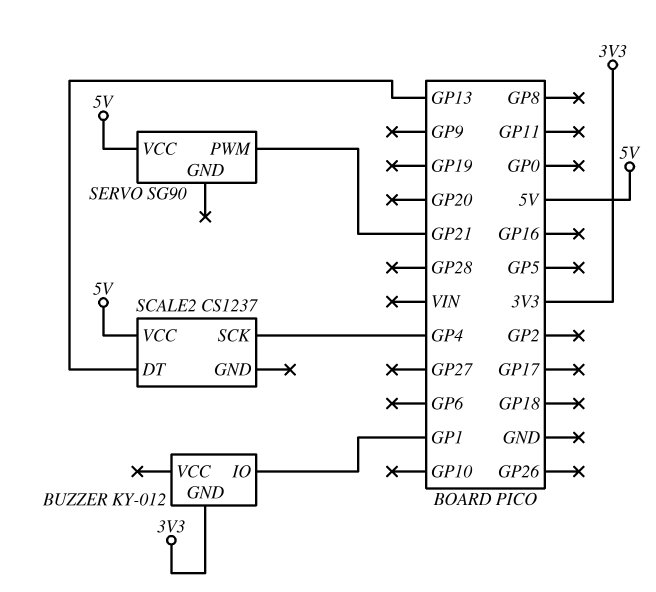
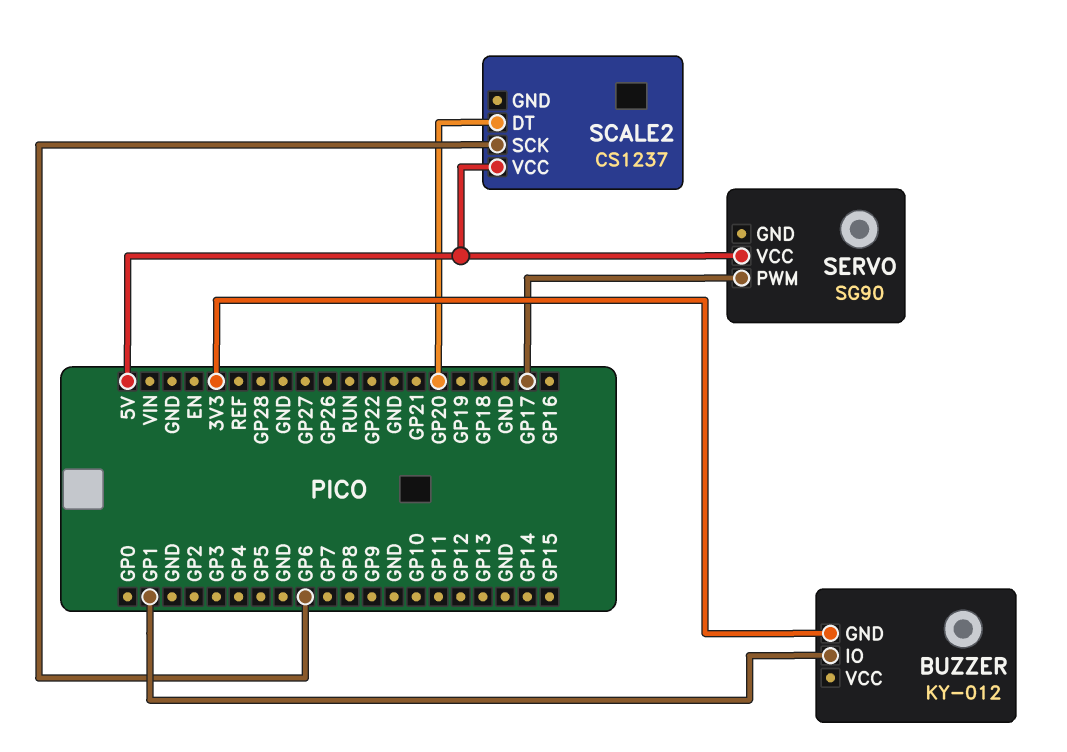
SCALE2 pin DT: GP13 -> GP20
SCALE2 pin SCK: GP4 -> GP6
SERVO pin PWM: GP21 -> GP17

